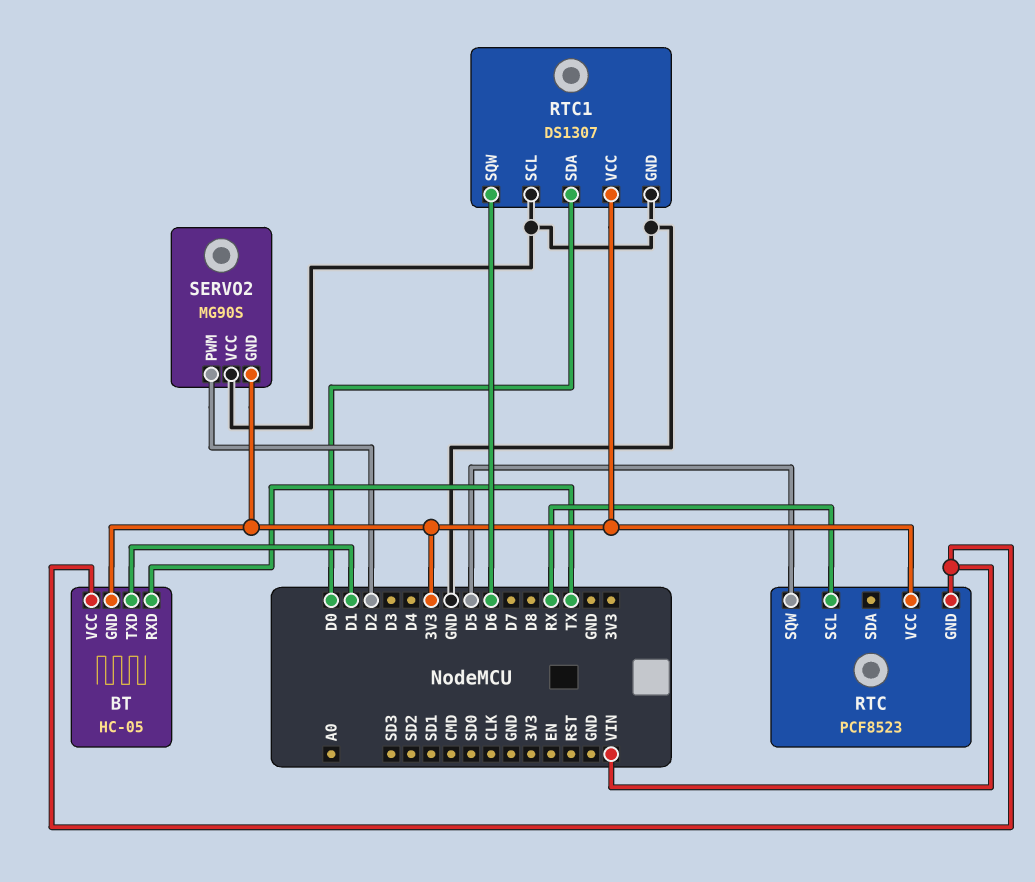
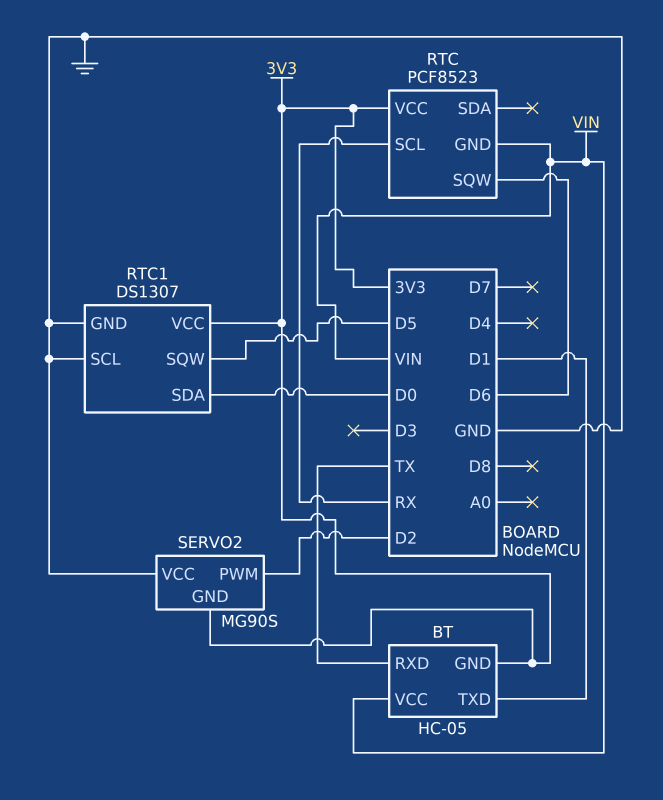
RTC pin SQW: D5 -> D6
RTC1 pin SQW: D6 -> D5

